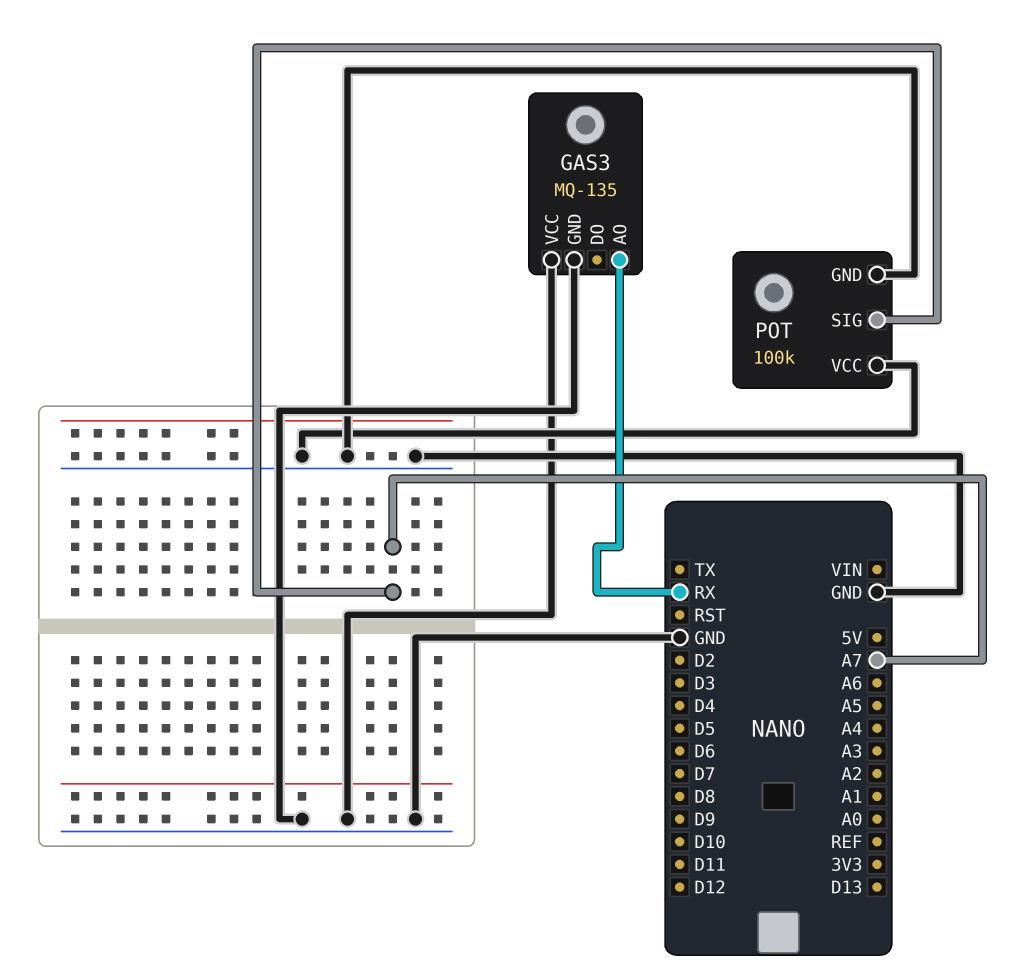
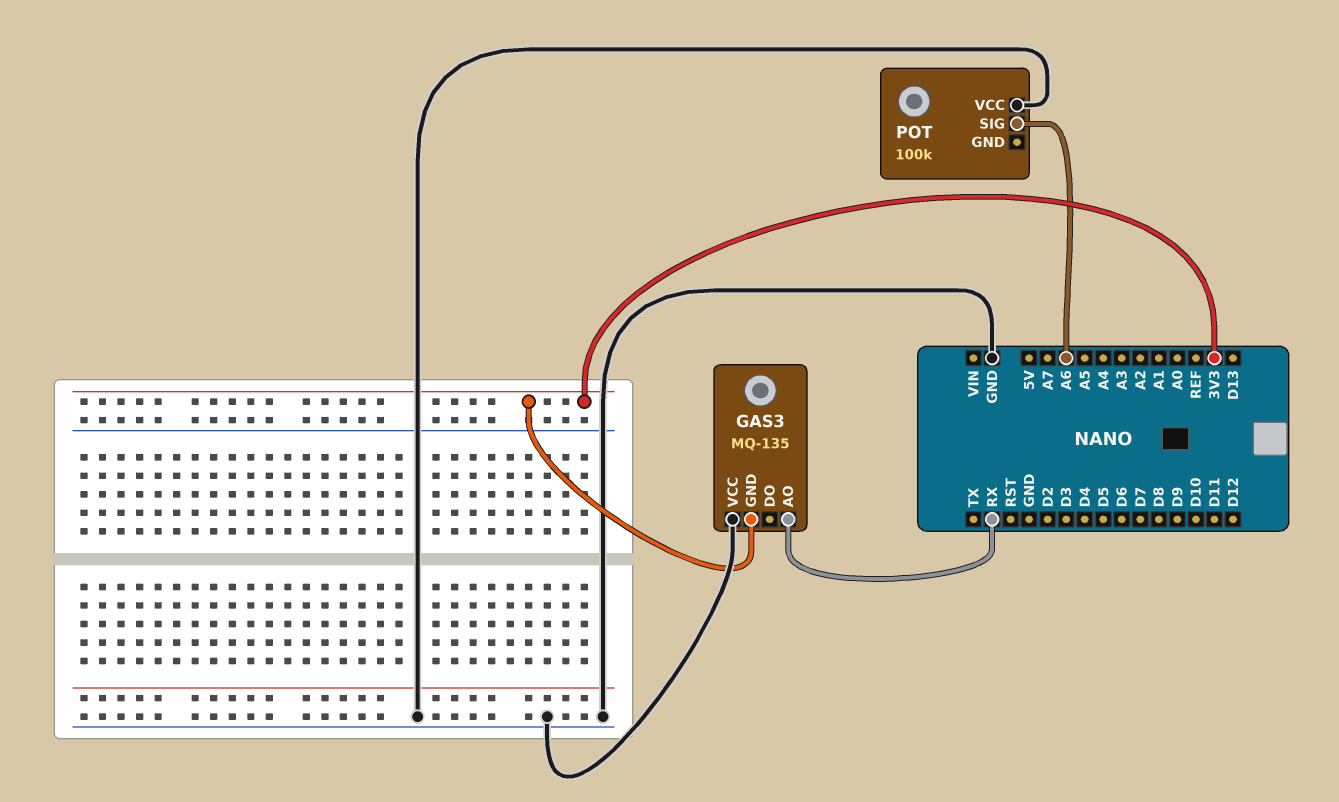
GAS3 pin GND: GND -> 3V3
POT pin GND: GND -> none
POT pin SIG: A7 -> A6

